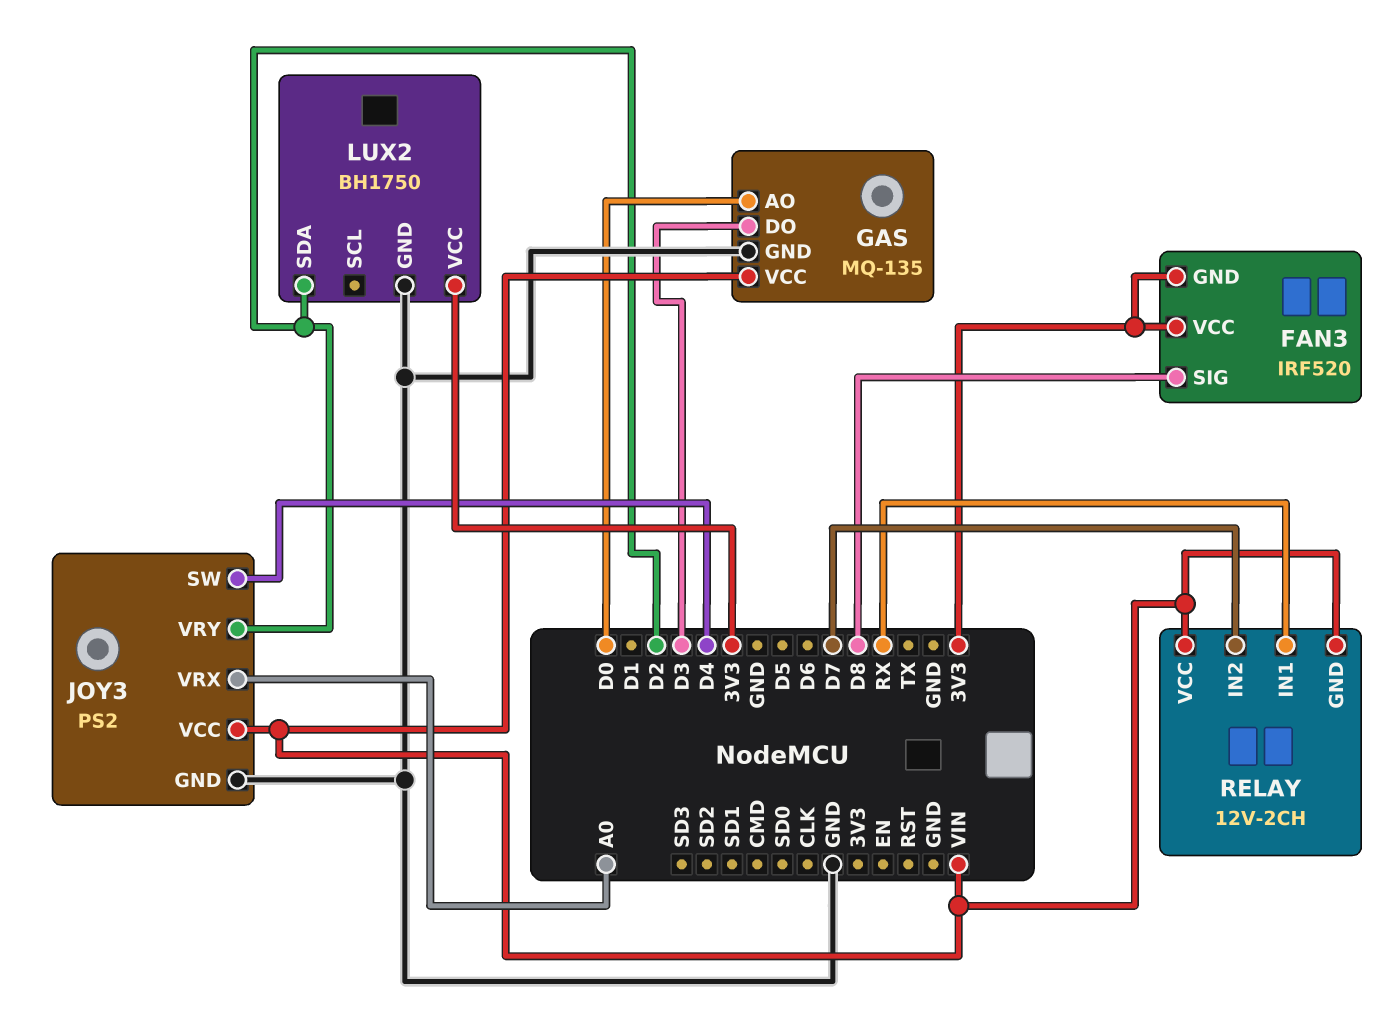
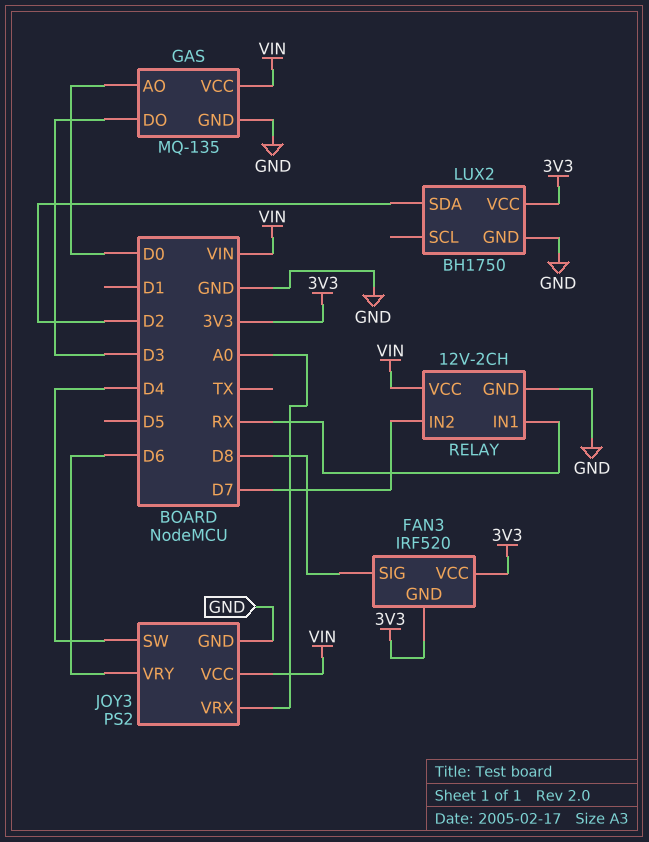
JOY3 pin VRY: D2 -> D6
RELAY pin GND: VIN -> GND

